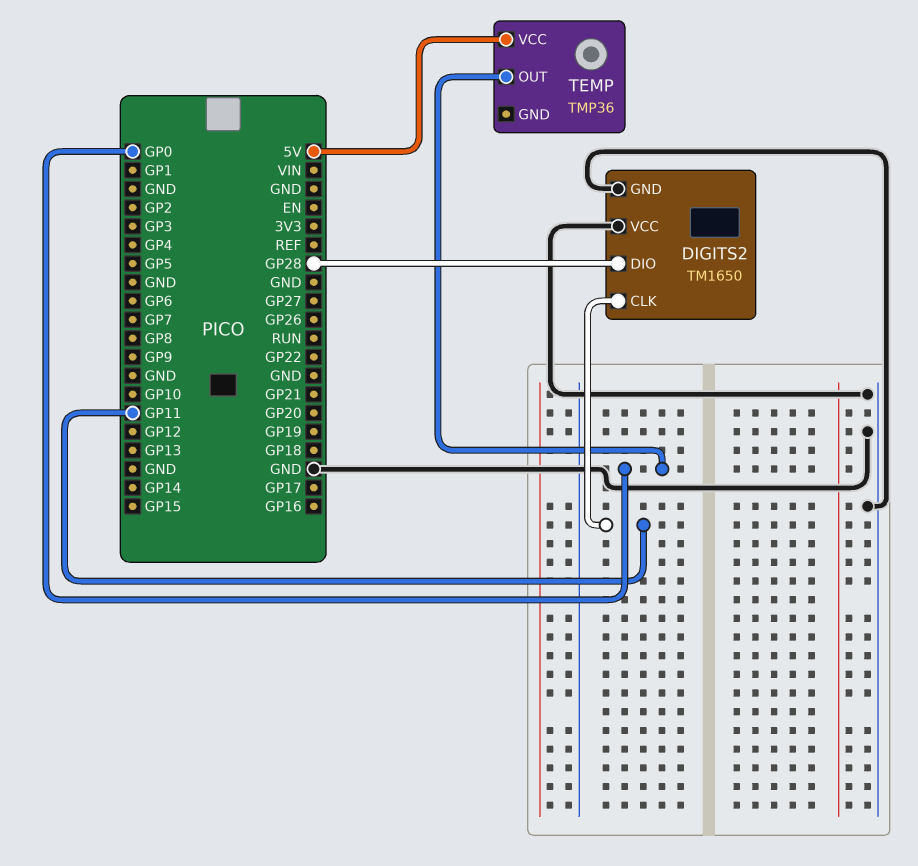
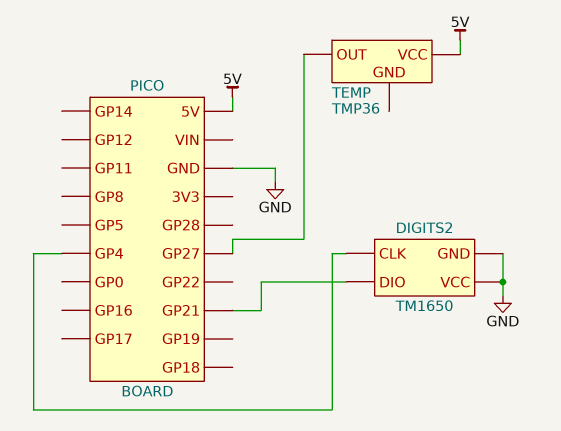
DIGITS2 pin CLK: GP11 -> GP4
DIGITS2 pin DIO: GP28 -> GP21
TEMP pin OUT: GP0 -> GP27

